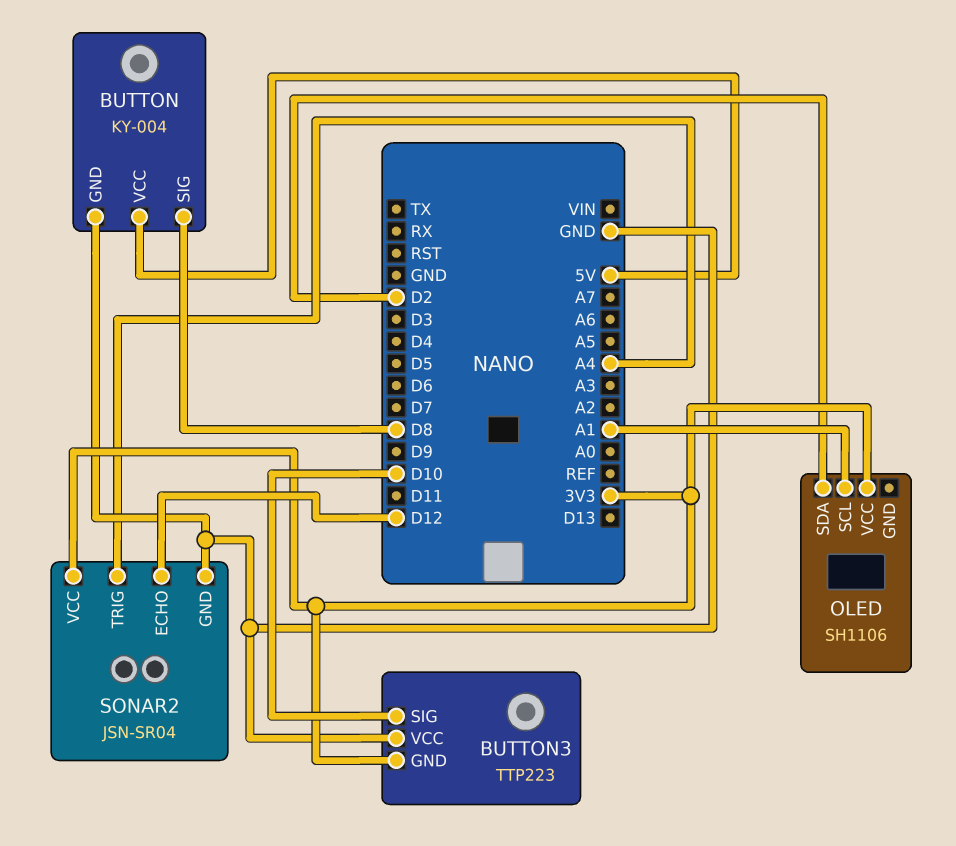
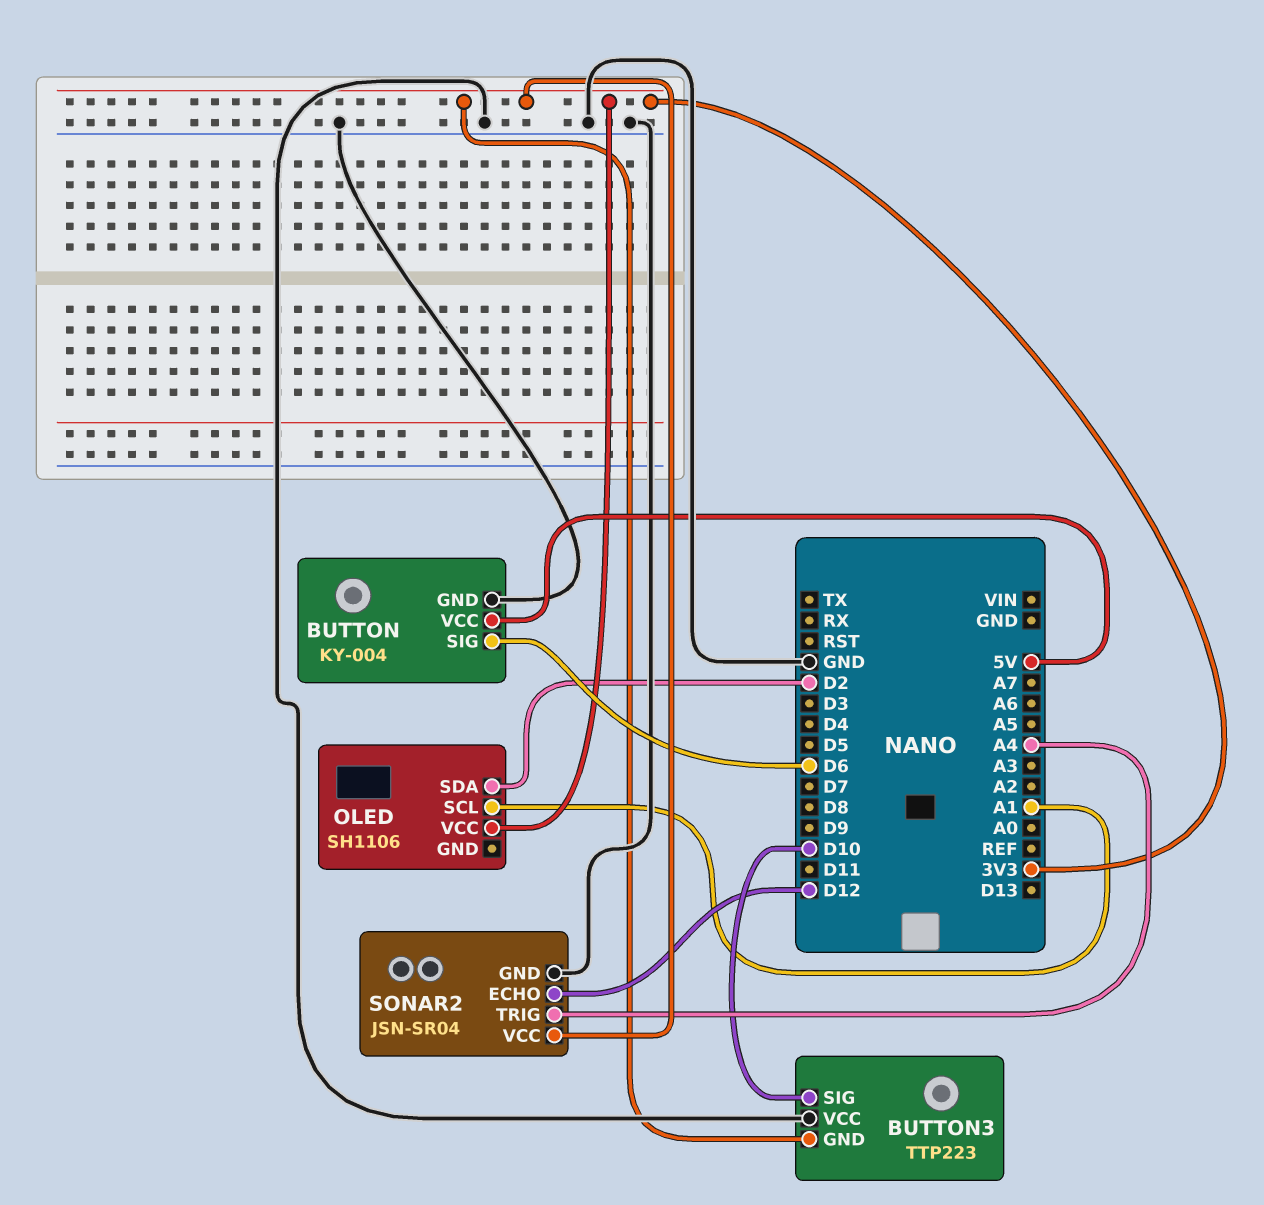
BUTTON pin SIG: D8 -> D6

